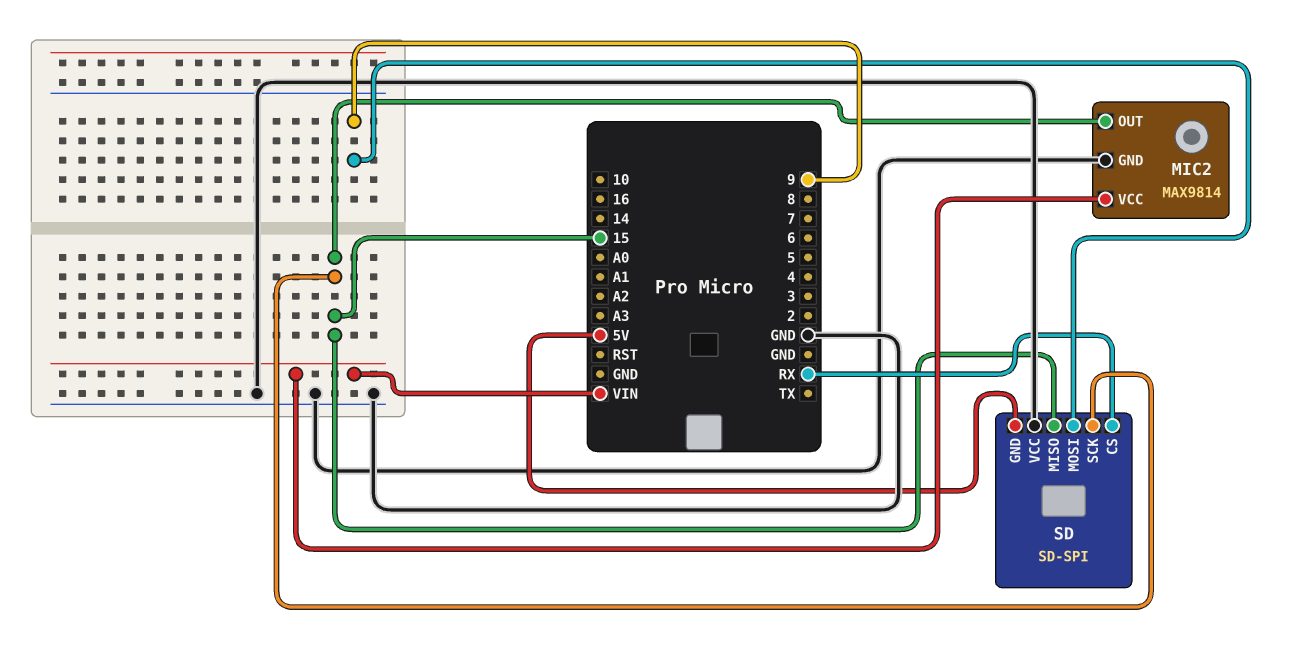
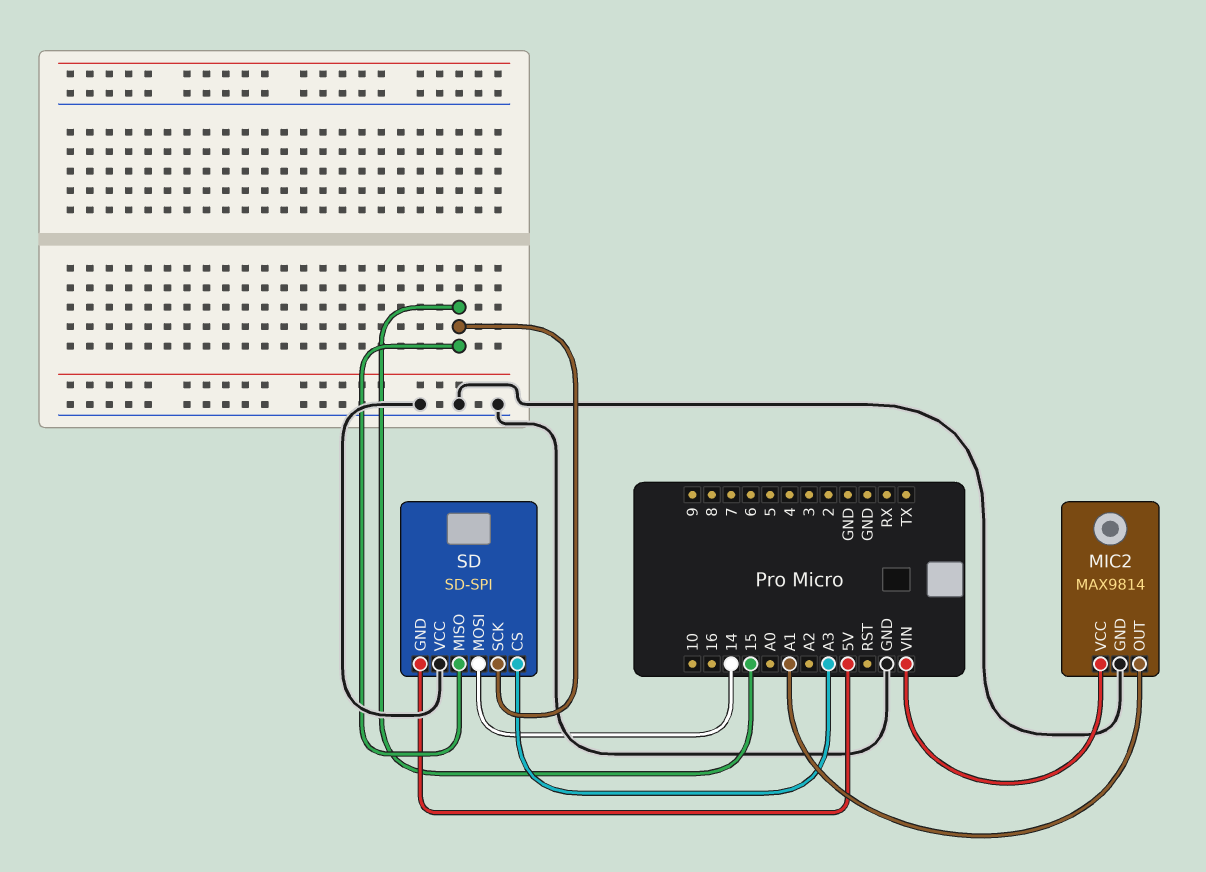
MIC2 pin OUT: 15 -> A1
SD pin CS: RX -> A3
SD pin MOSI: 9 -> 14

